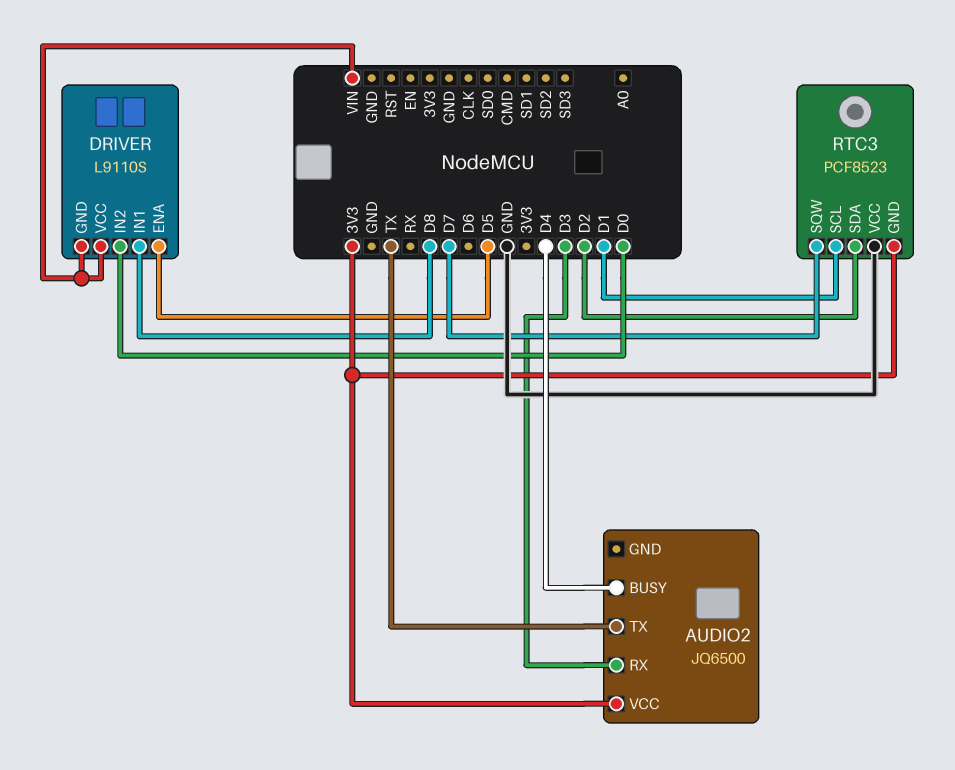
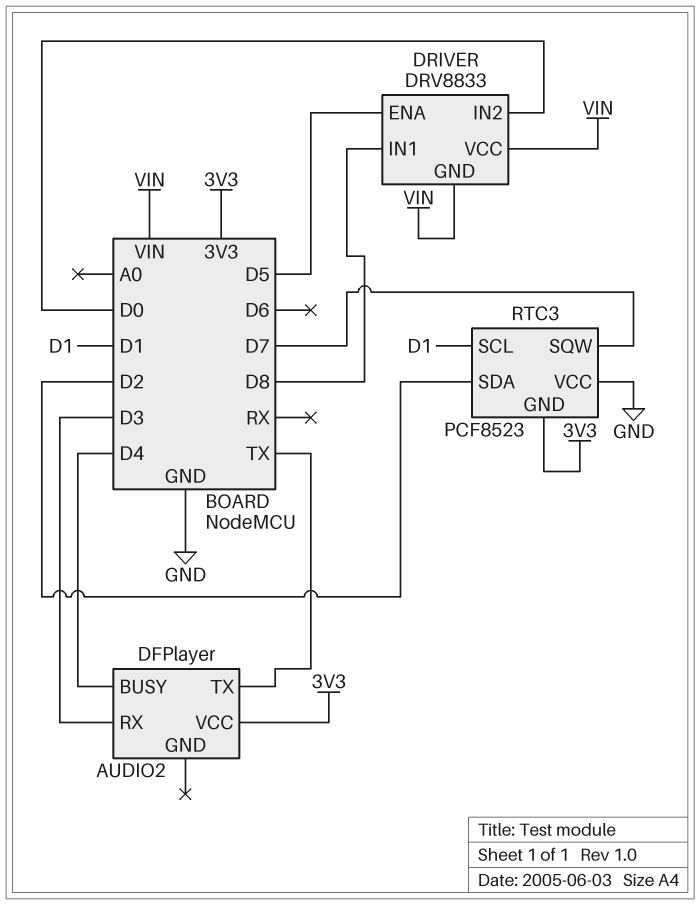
AUDIO2: JQ6500 -> DFPlayer
DRIVER: L9110S -> DRV8833

